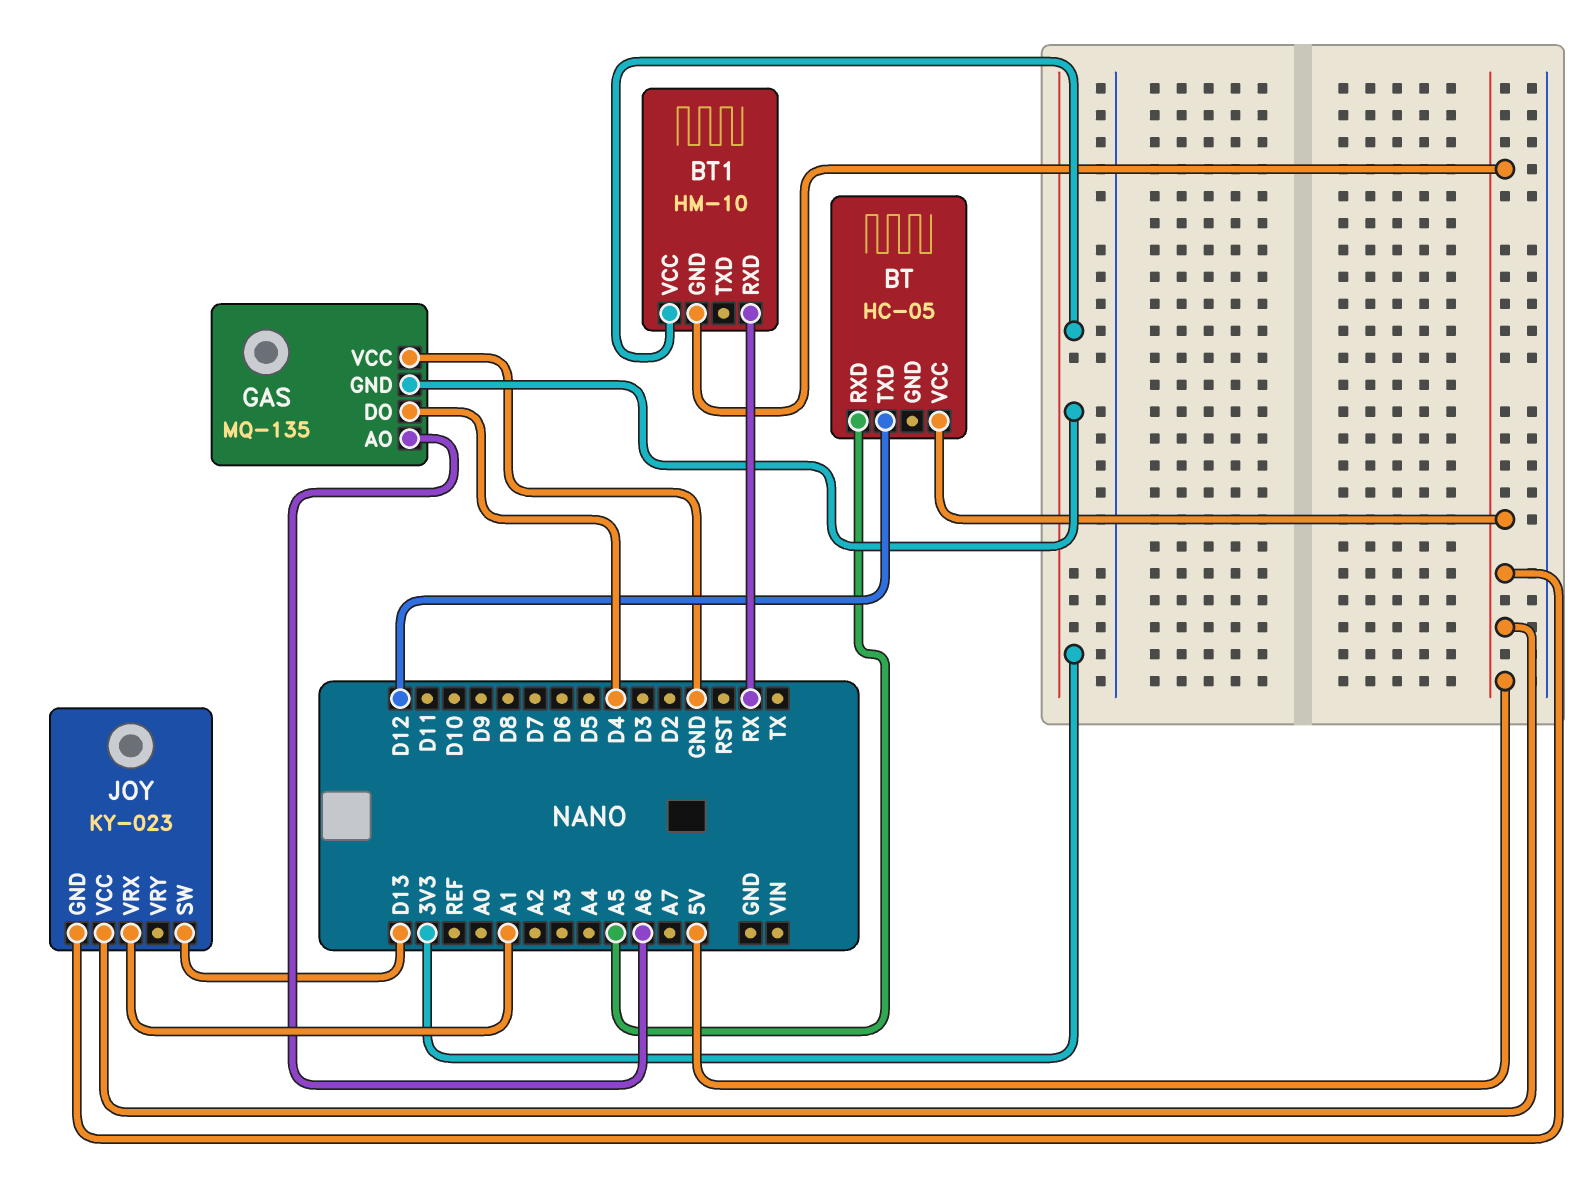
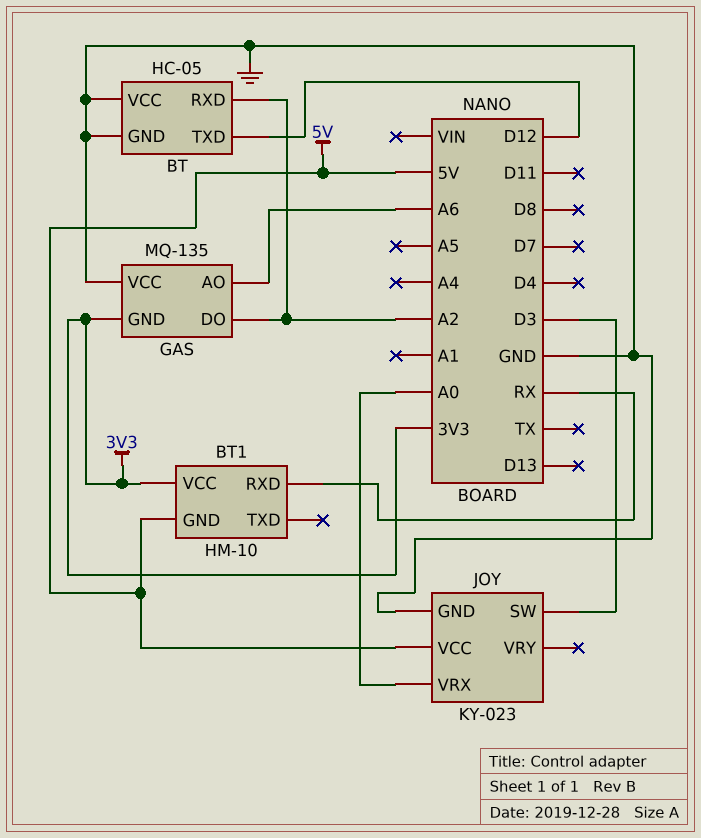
BT pin GND: none -> GND
BT pin RXD: A5 -> A2
BT pin VCC: 5V -> GND
GAS pin DO: D4 -> A2
JOY pin GND: 5V -> GND
JOY pin SW: D13 -> D3
JOY pin VRX: A1 -> A0

